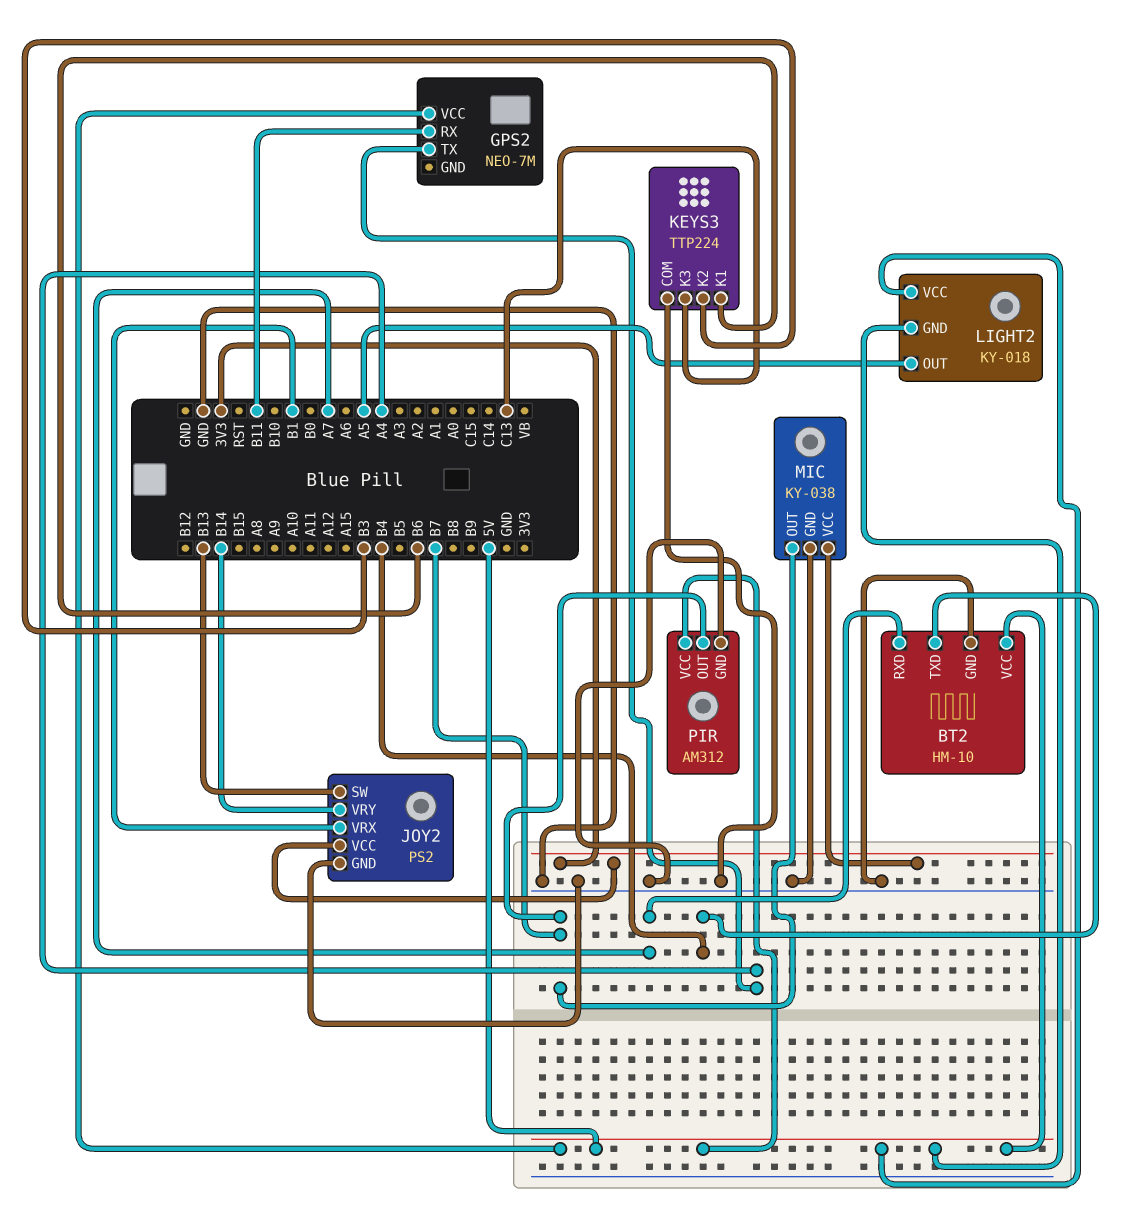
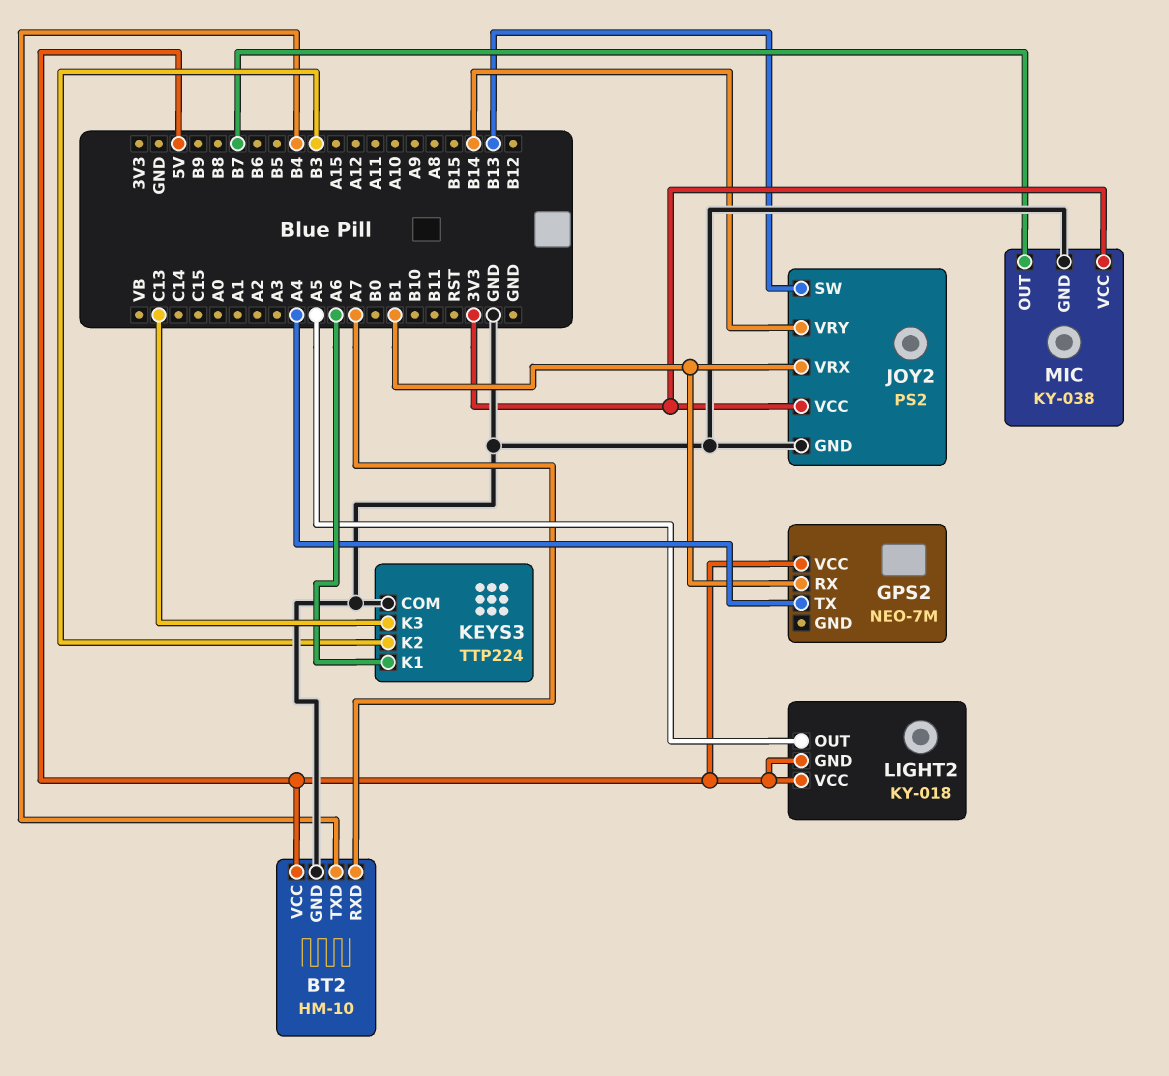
GPS2 pin RX: B11 -> B1
KEYS3 pin K1: B6 -> A6
PIR: AM312 -> none
PIR pin GND: GND -> none
PIR pin OUT: B7 -> none
PIR pin VCC: 5V -> none

